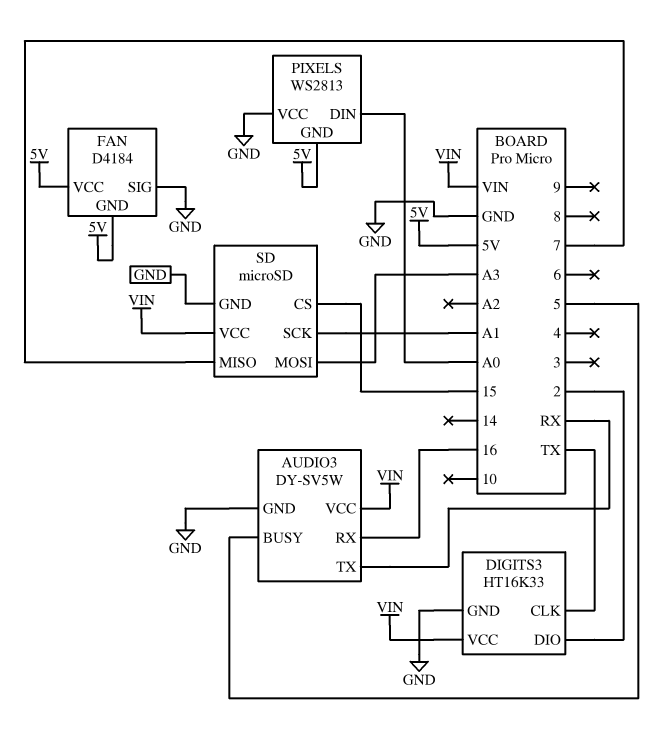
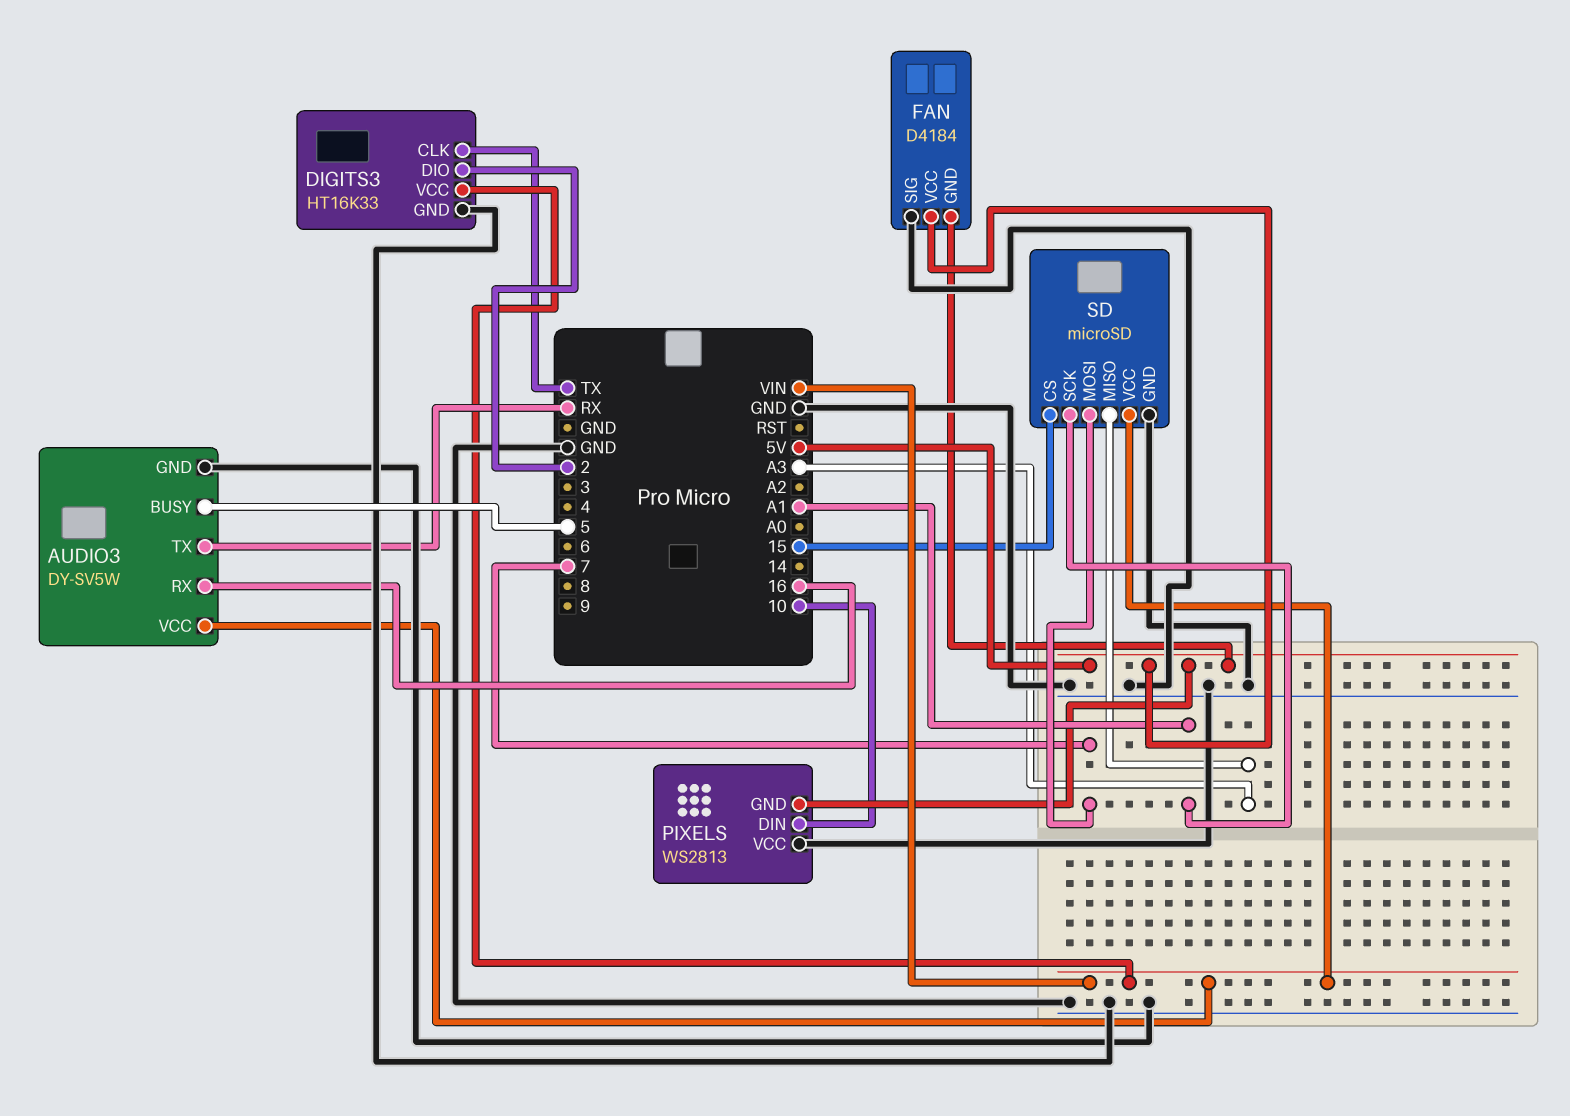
PIXELS pin DIN: A0 -> 10
SD pin MISO: 7 -> A3
SD pin MOSI: A3 -> 7

